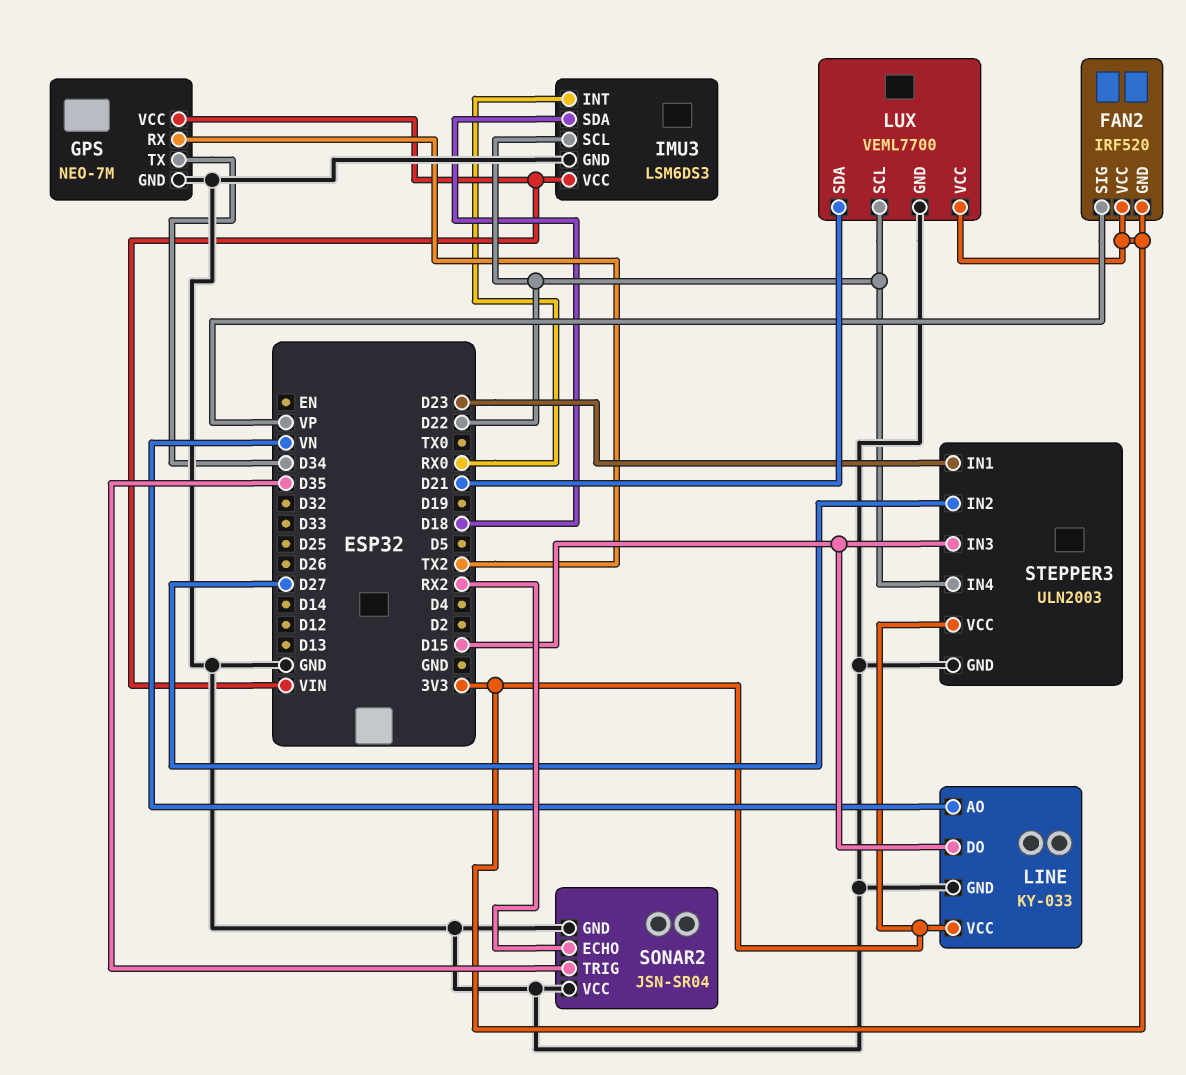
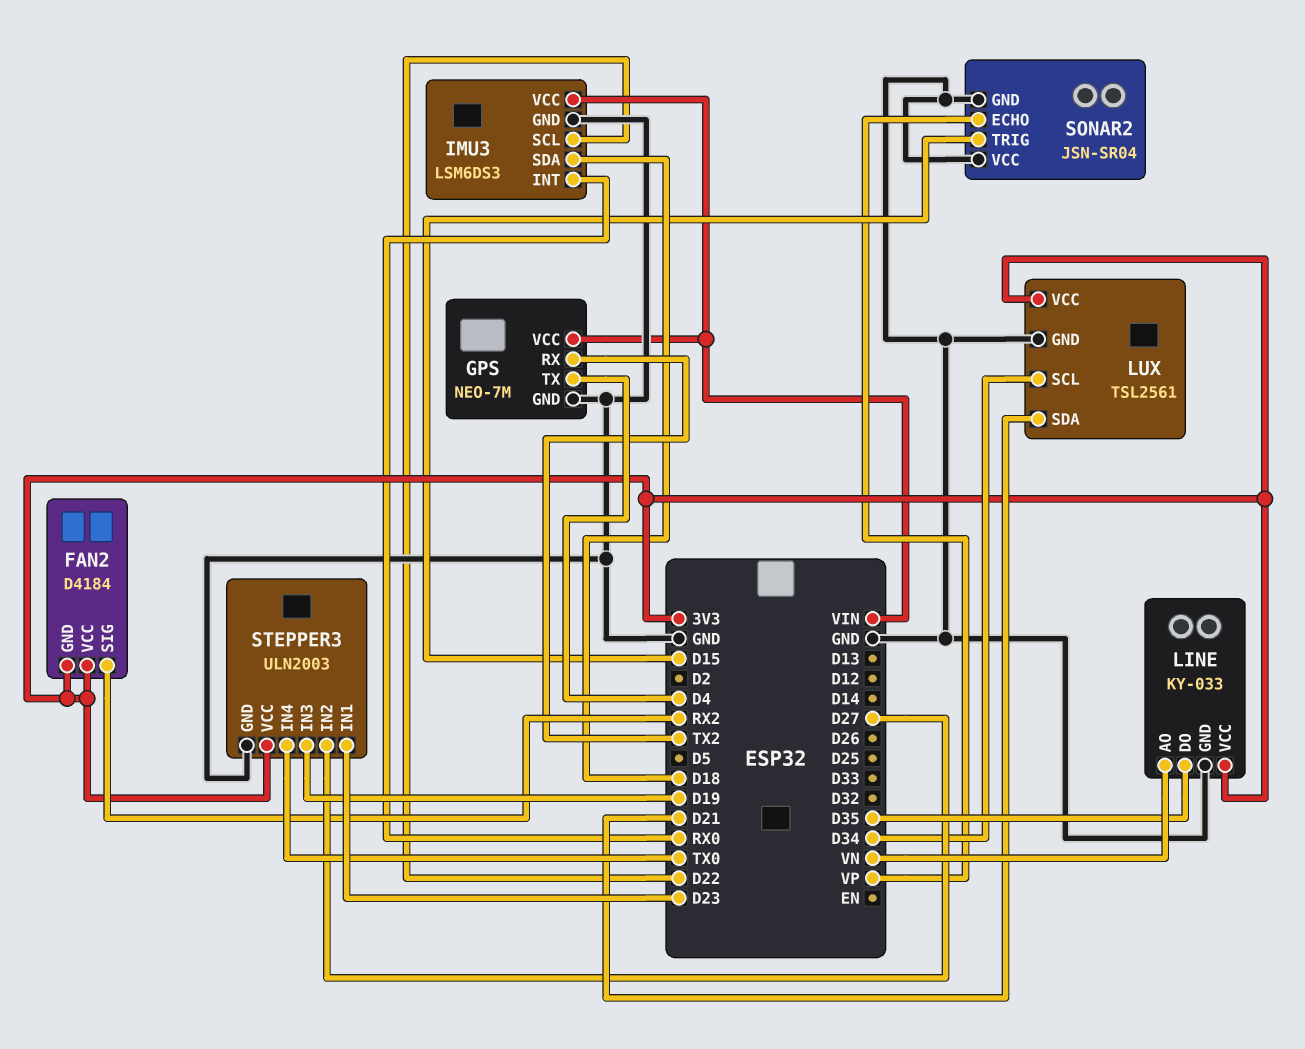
FAN2: IRF520 -> D4184
FAN2 pin SIG: VP -> RX2
GPS pin TX: D34 -> D4
LINE pin DO: D15 -> D35
LUX: VEML7700 -> TSL2561
LUX pin SCL: D22 -> D34
SONAR2 pin ECHO: RX2 -> VP
SONAR2 pin TRIG: D35 -> D15
STEPPER3 pin IN3: D15 -> D19
STEPPER3 pin IN4: D22 -> TX0

